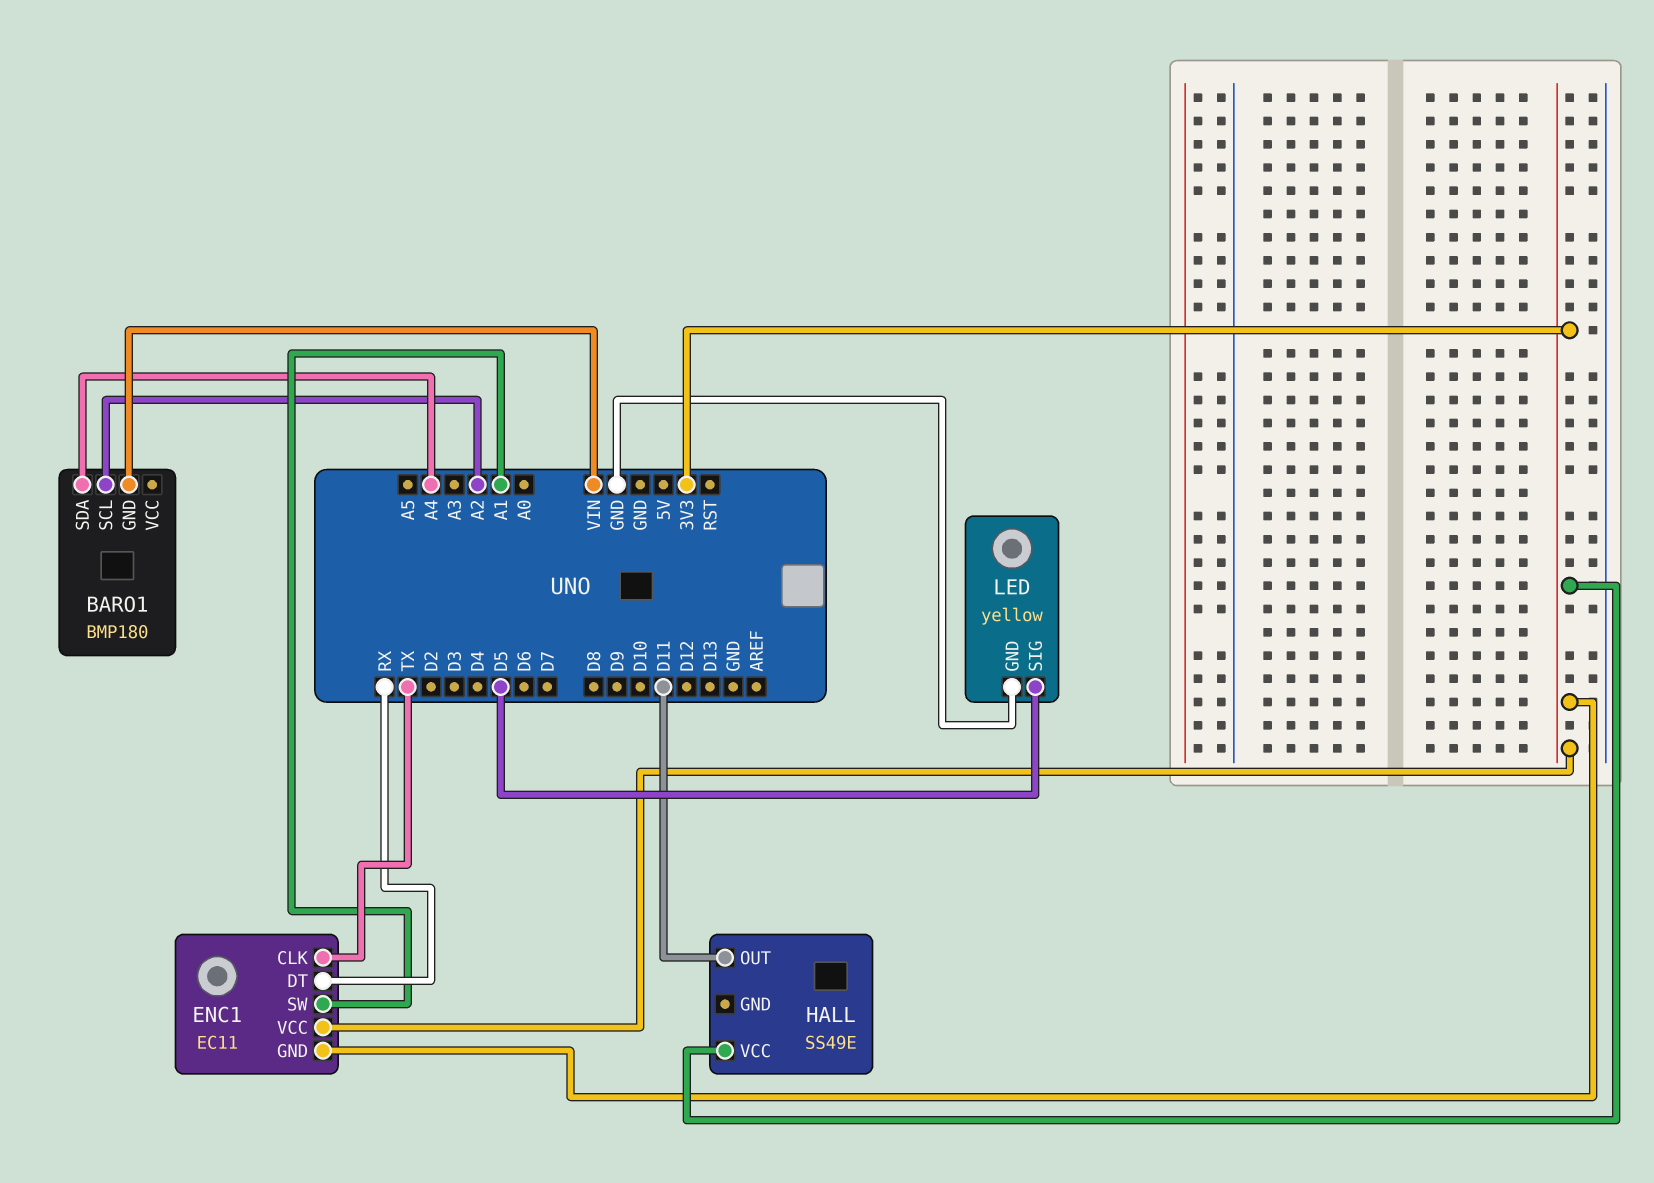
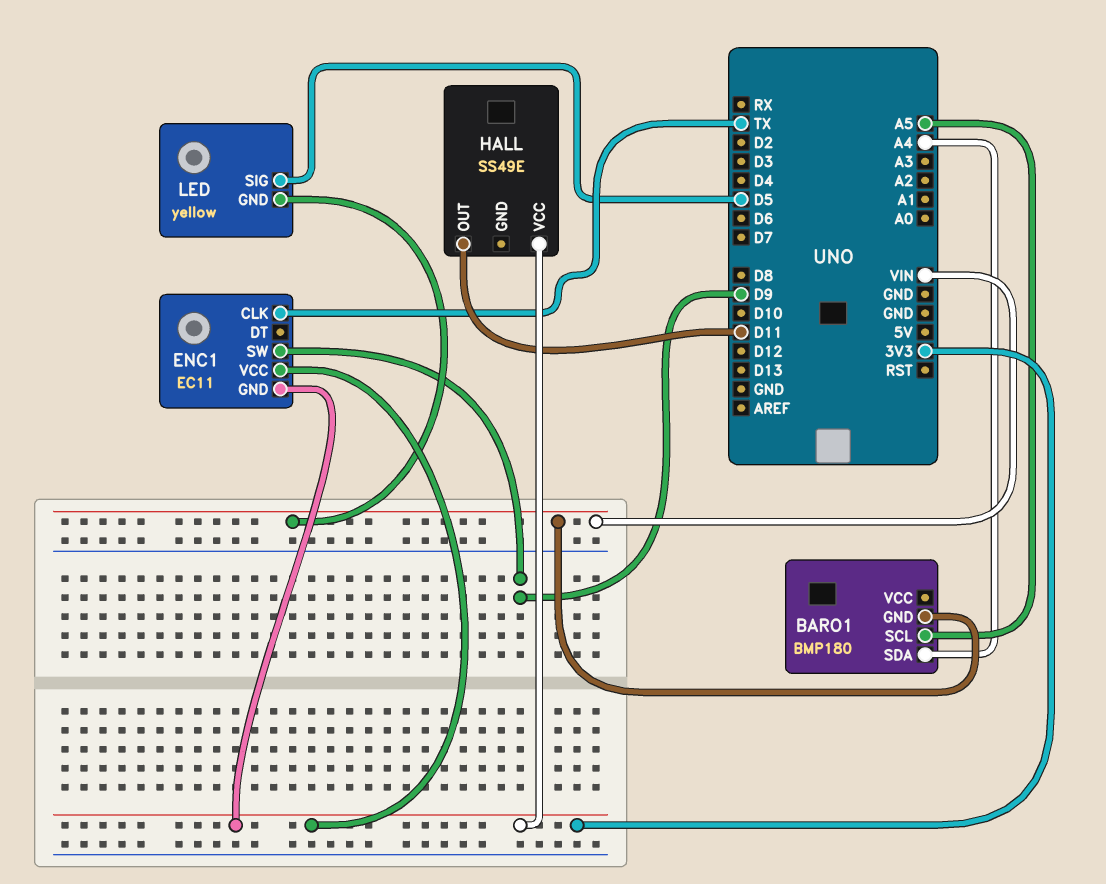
BARO1 pin SCL: A2 -> A5
ENC1 pin DT: RX -> none
ENC1 pin SW: A1 -> D9
LED pin GND: GND -> VIN

